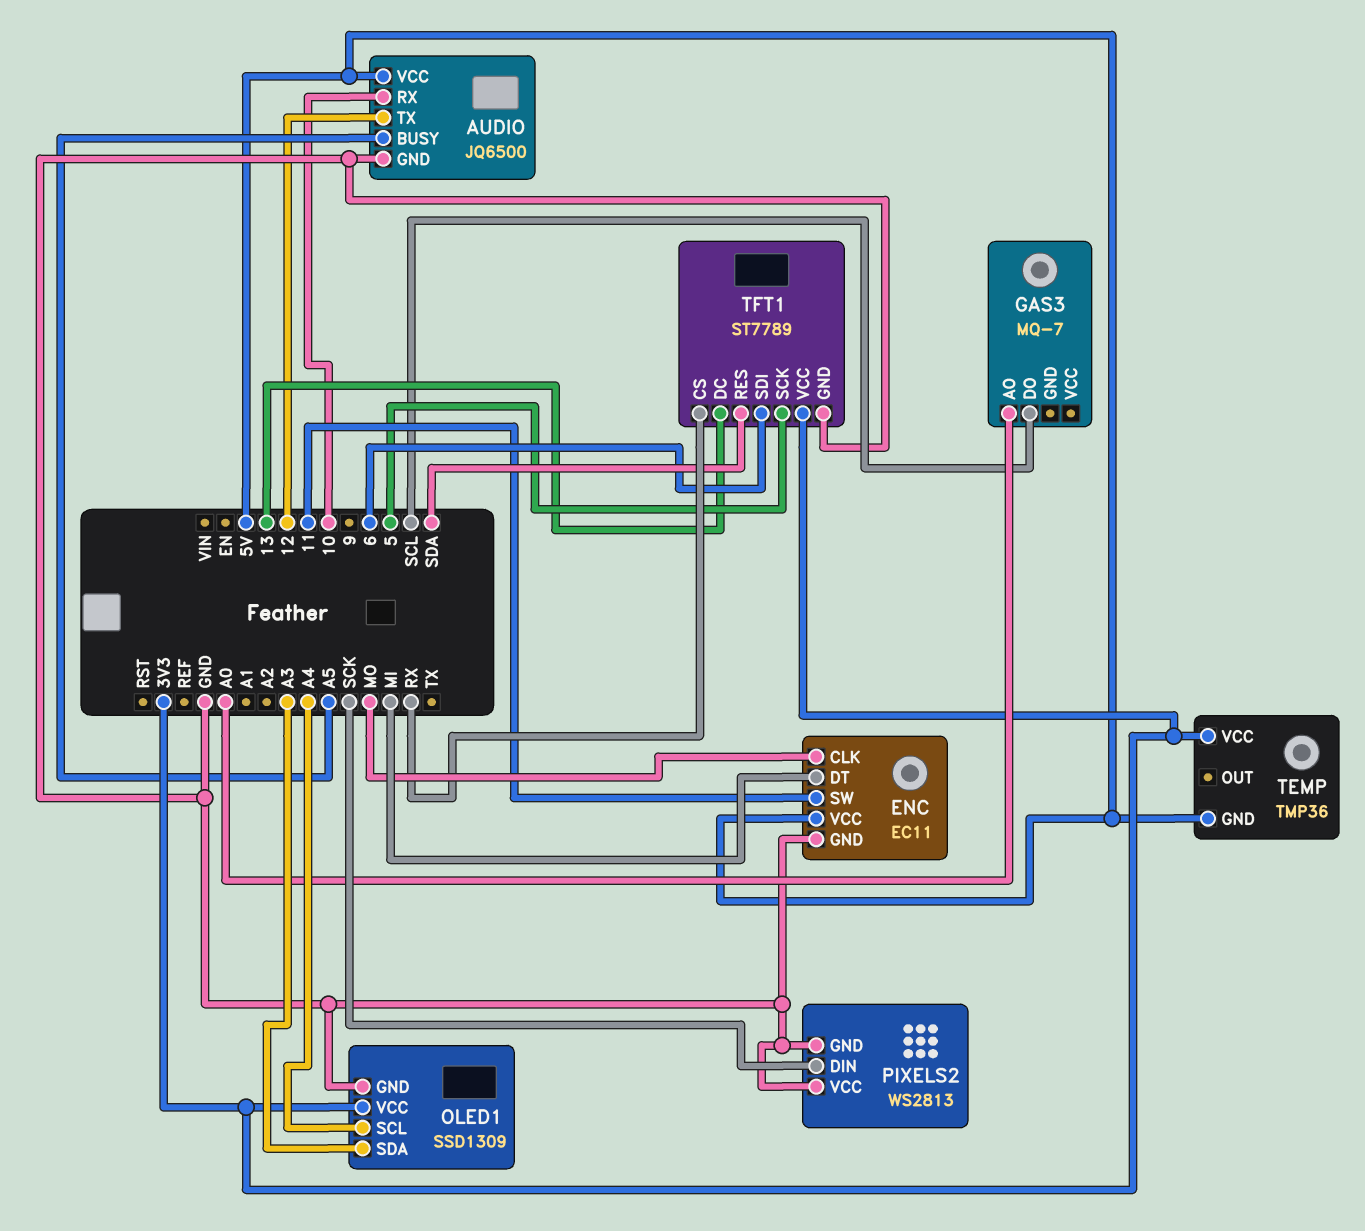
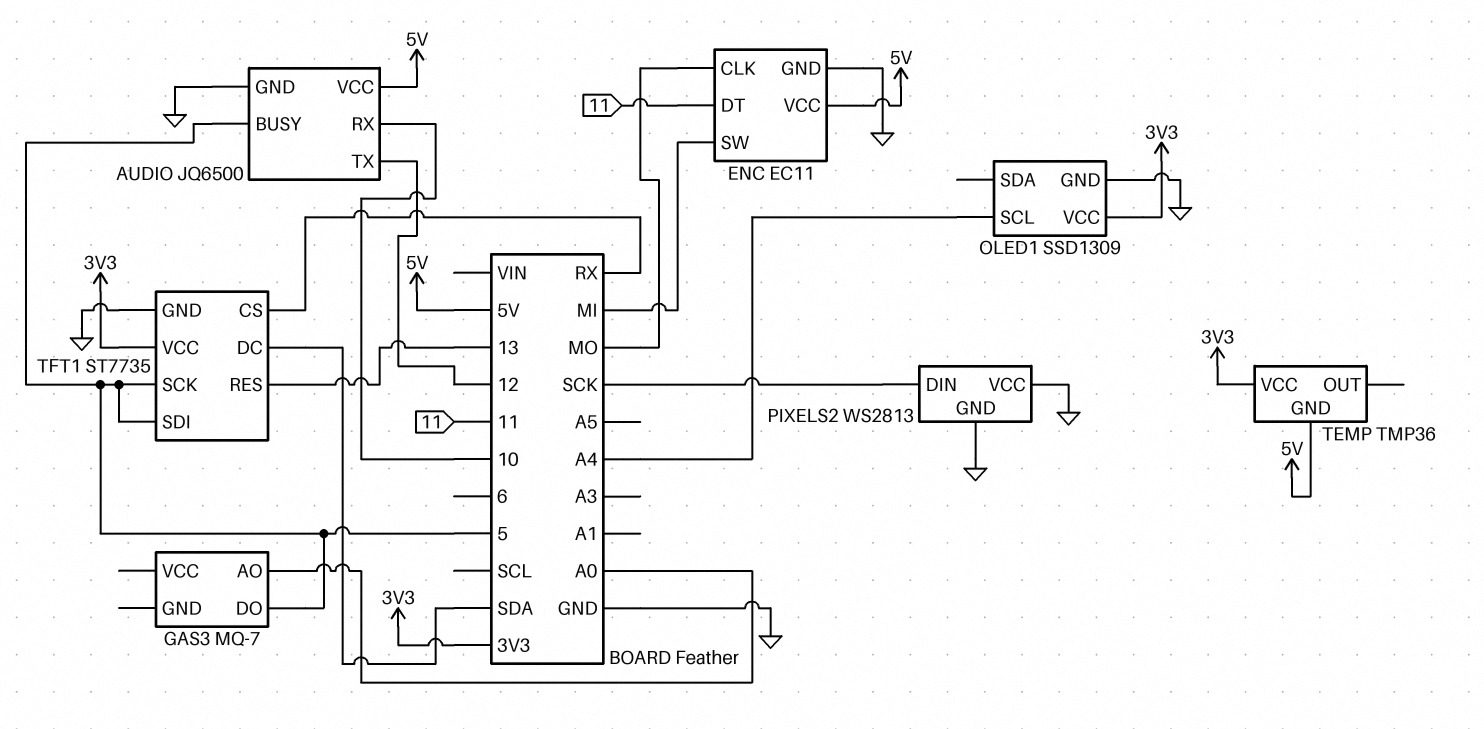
AUDIO pin BUSY: A5 -> 5
ENC pin DT: MI -> 11
ENC pin SW: 11 -> MI
GAS3 pin DO: SCL -> 5
OLED1 pin SDA: A3 -> none
TFT1: ST7789 -> ST7735
TFT1 pin DC: 13 -> SDA
TFT1 pin RES: SDA -> 13
TFT1 pin SDI: 6 -> 5

